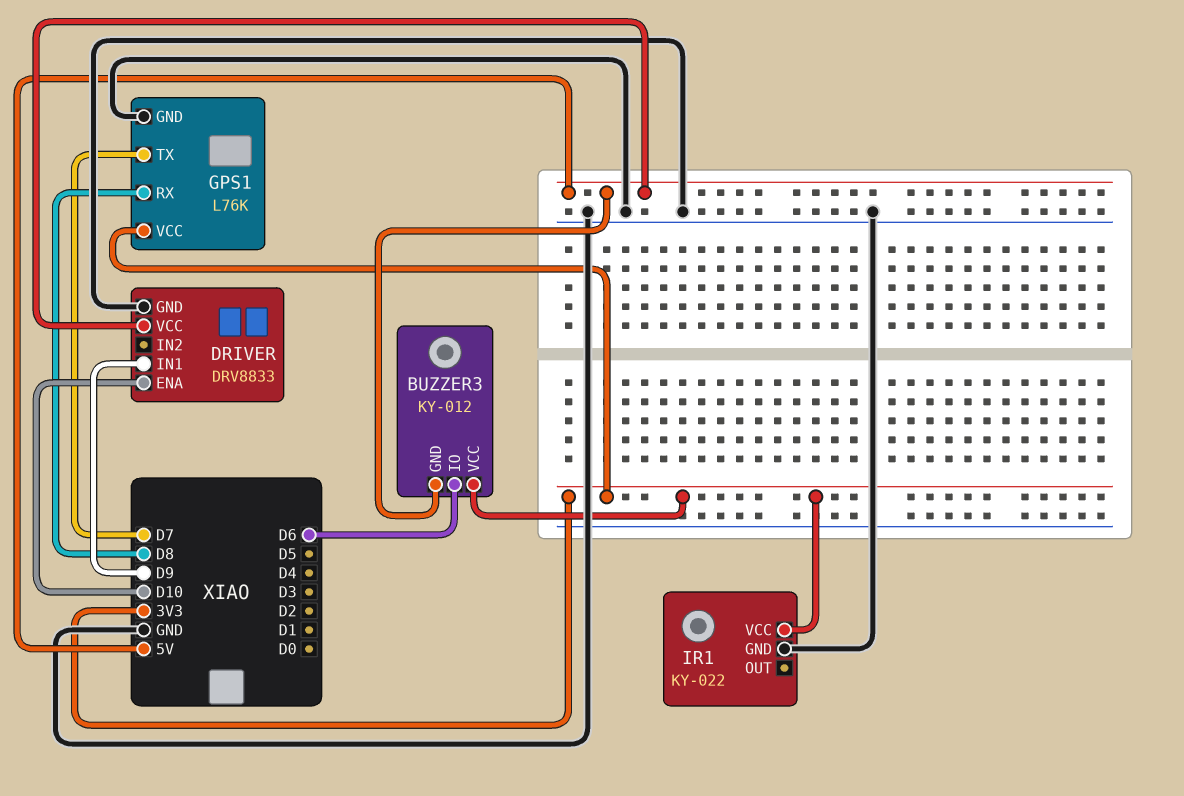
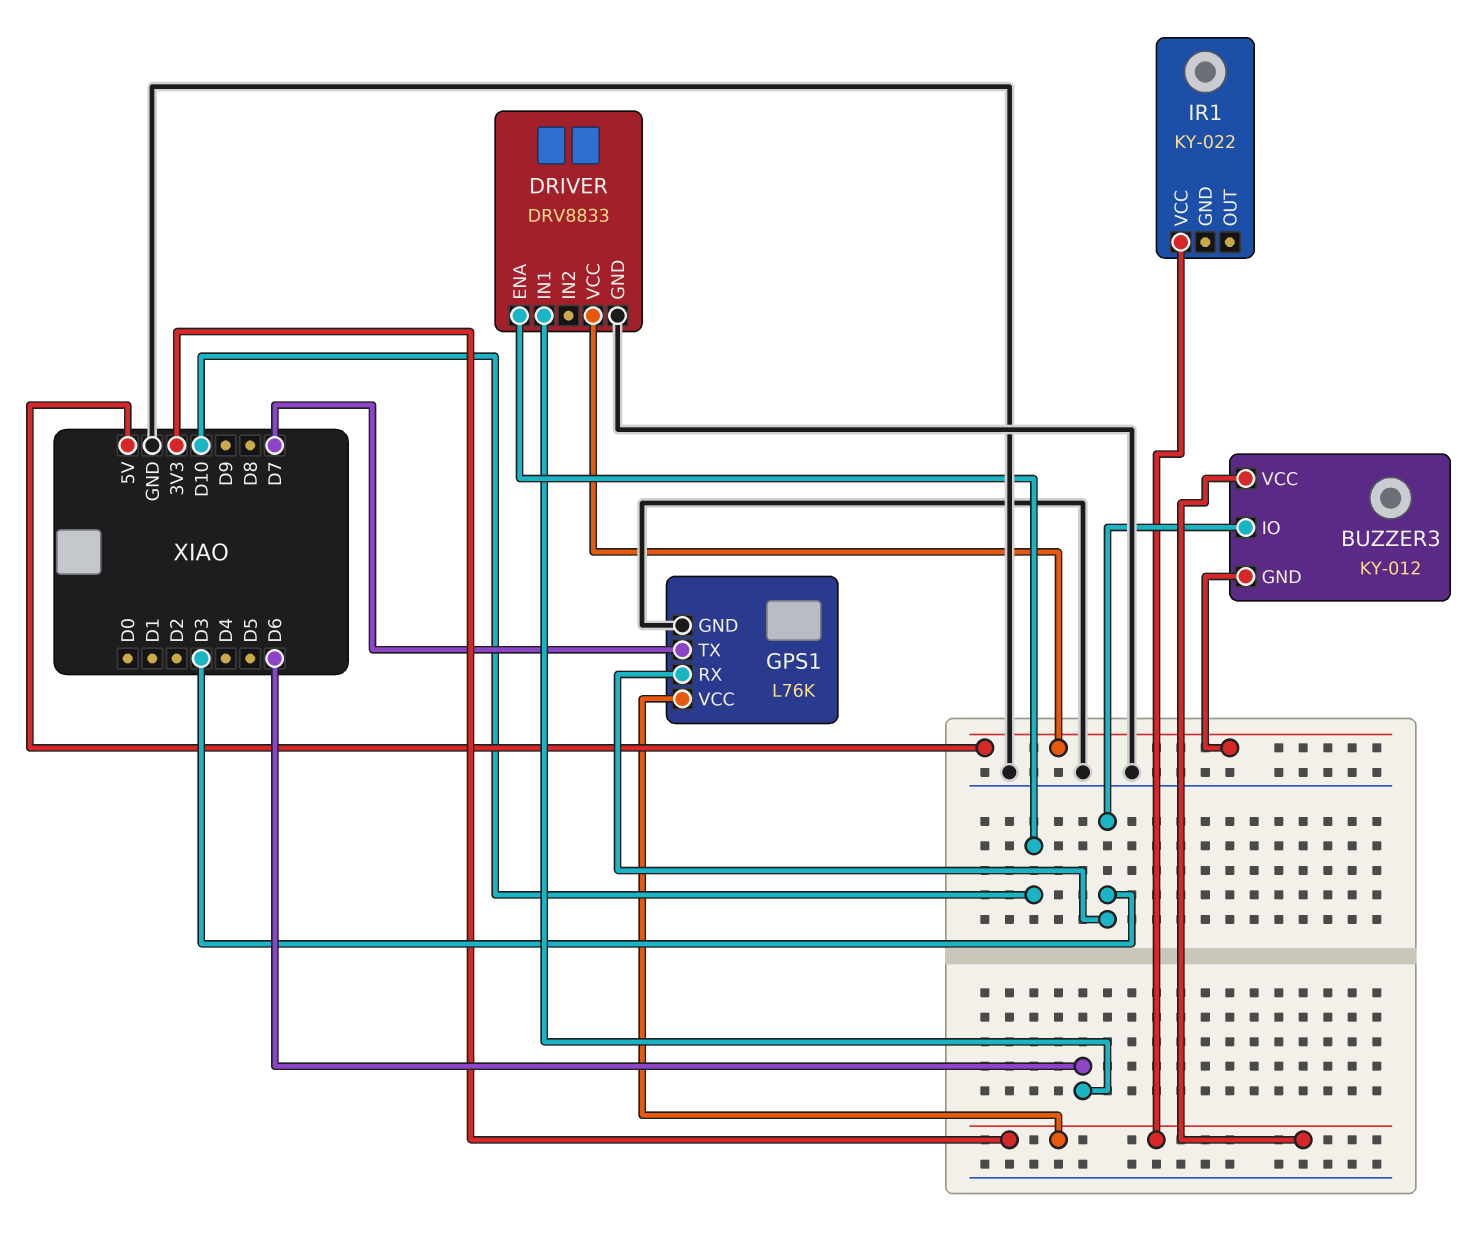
BUZZER3 pin IO: D6 -> D3
DRIVER pin IN1: D9 -> D6
GPS1 pin RX: D8 -> D3
IR1 pin GND: GND -> none

